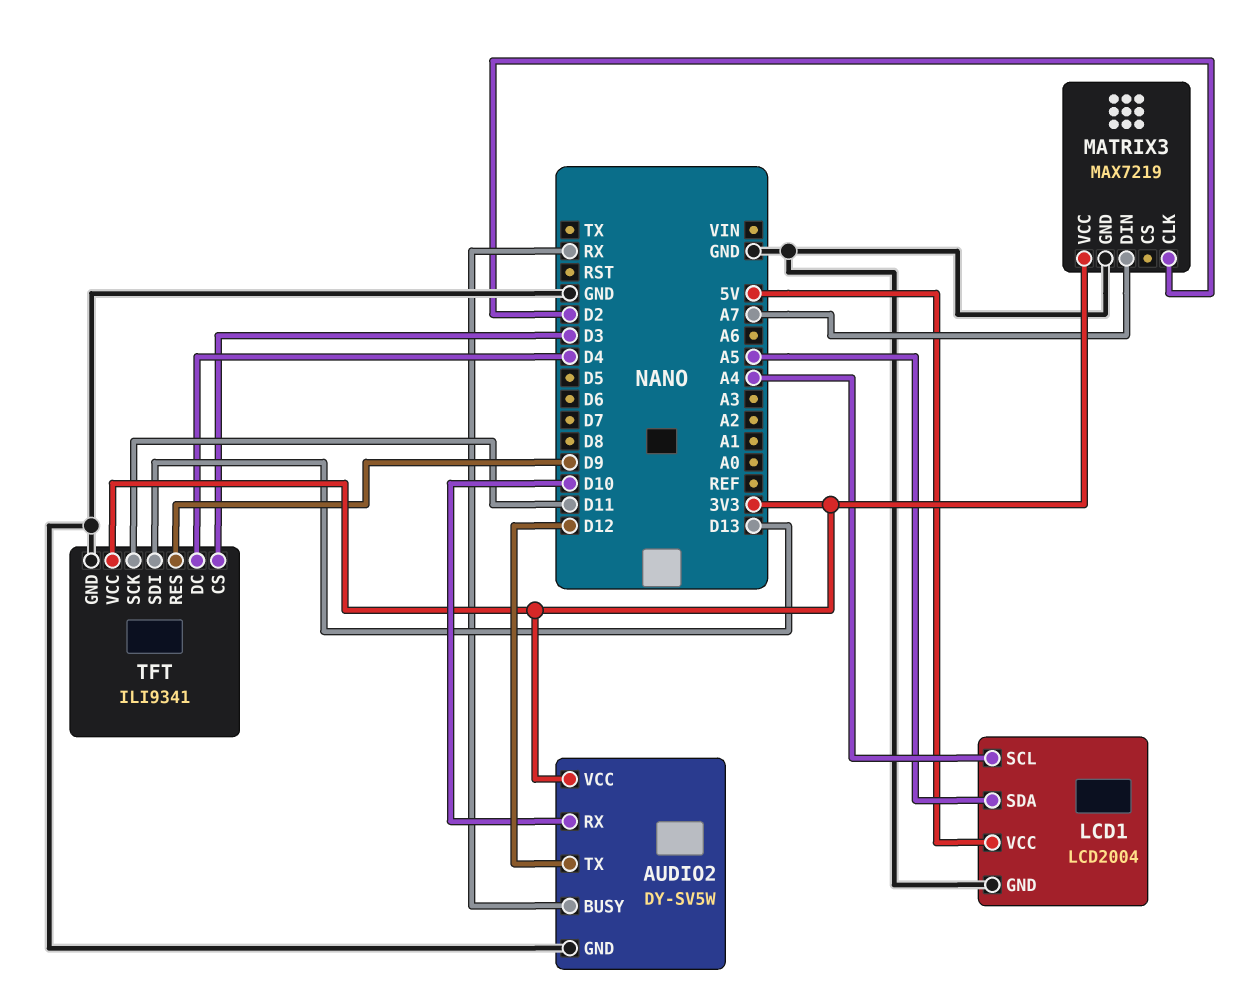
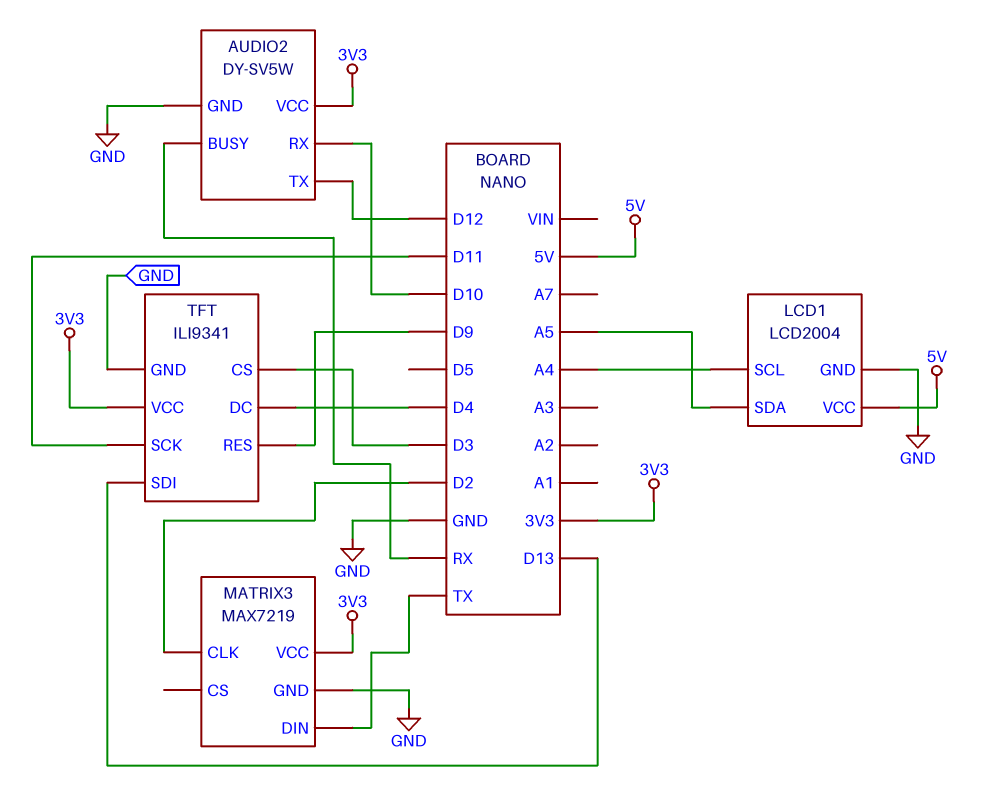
MATRIX3 pin DIN: A7 -> TX

